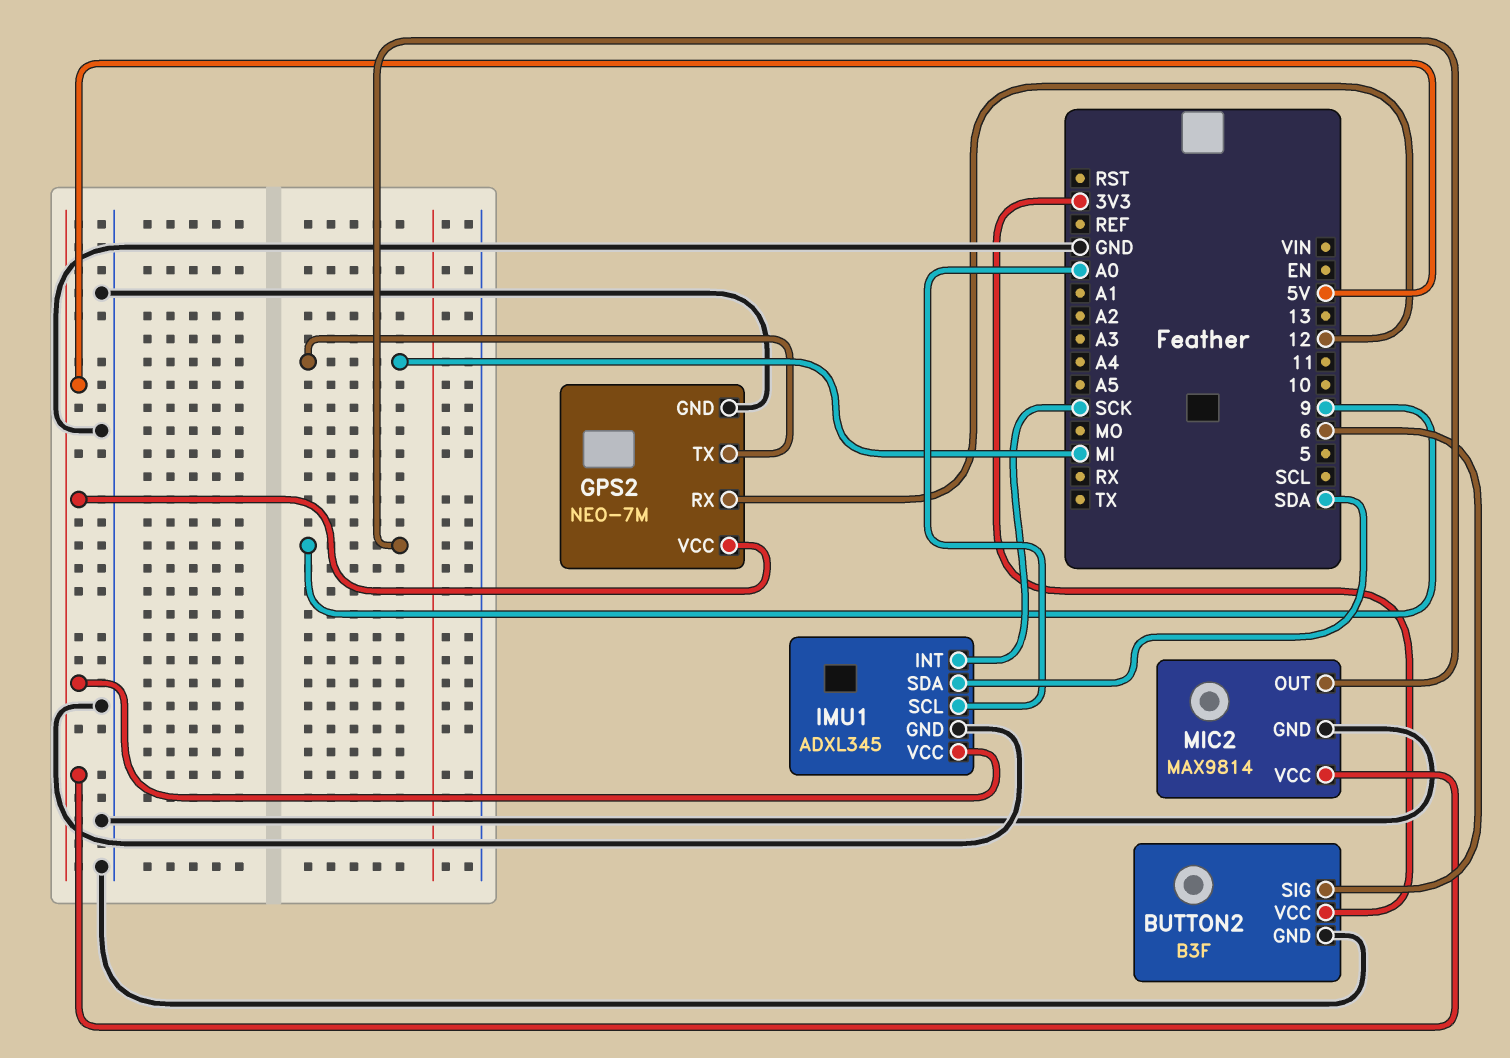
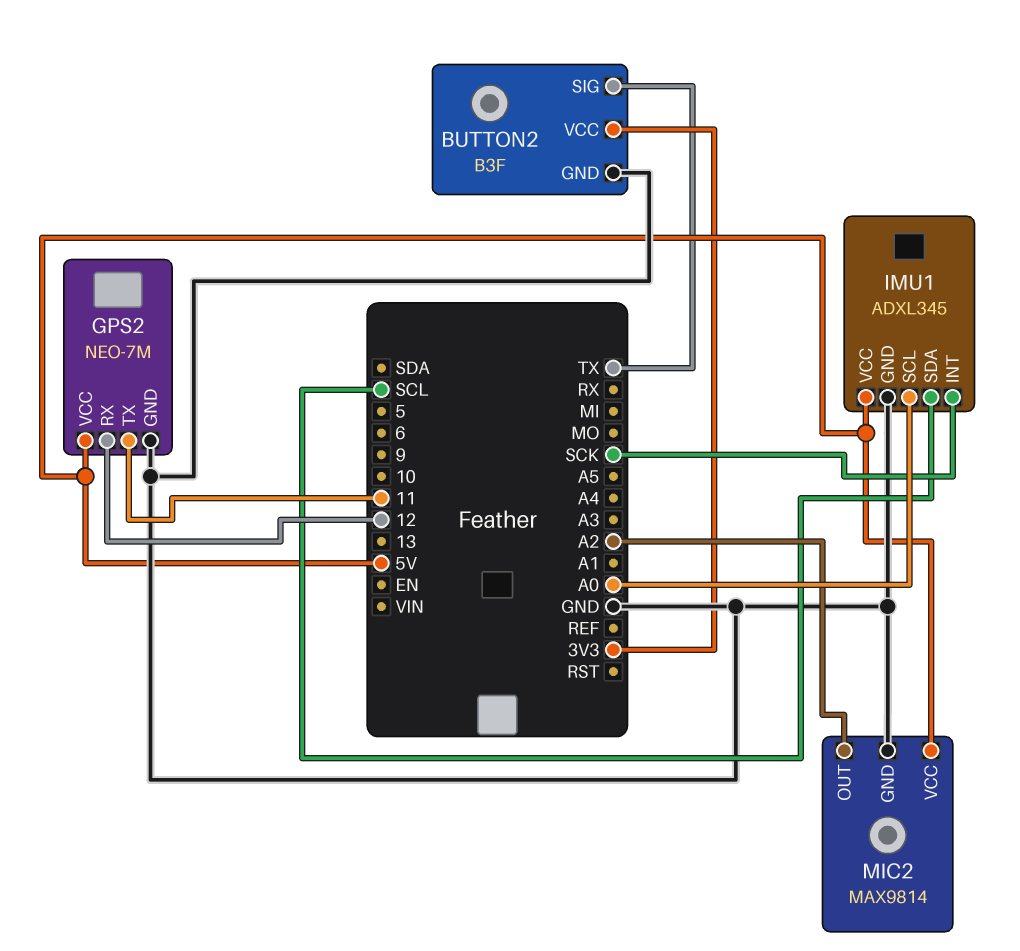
BUTTON2 pin SIG: 6 -> TX
GPS2 pin TX: MI -> 11
IMU1 pin SDA: SDA -> SCL
MIC2 pin OUT: 9 -> A2

